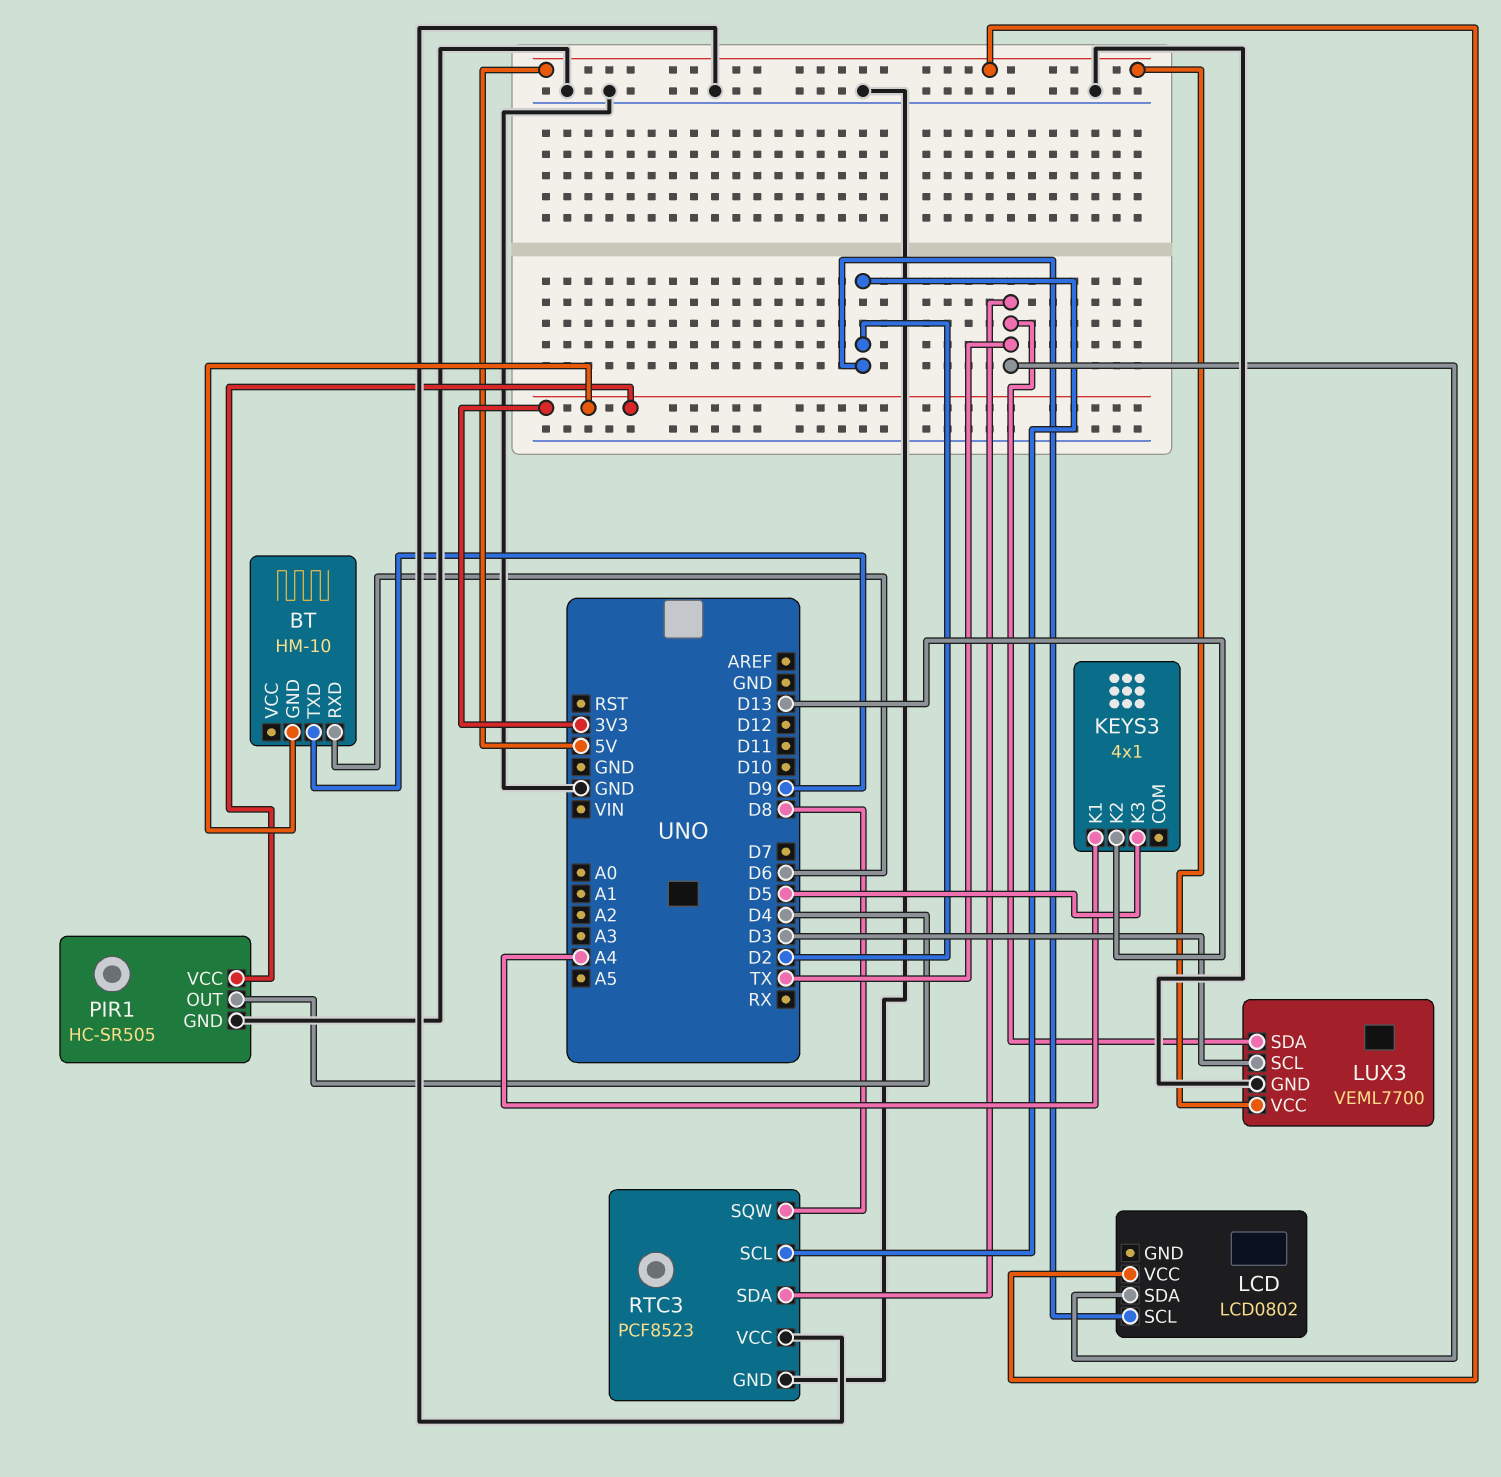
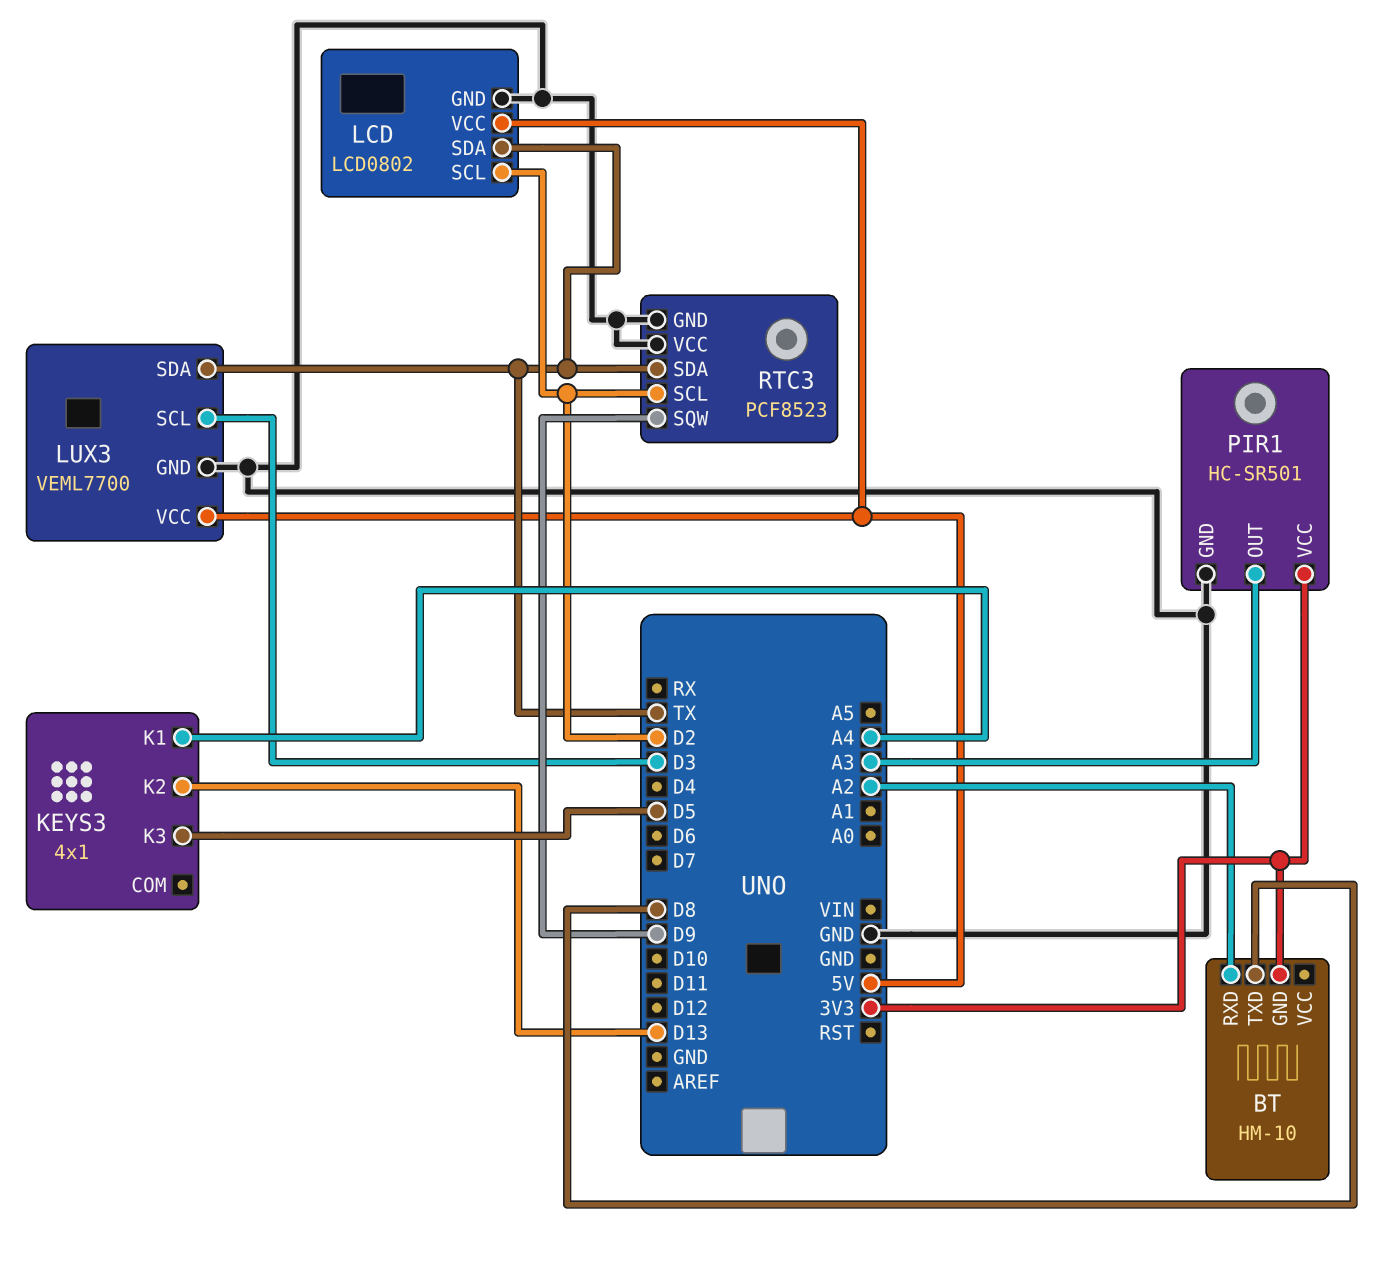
BT pin RXD: D6 -> A2
BT pin TXD: D9 -> D8
LCD pin GND: none -> GND
PIR1: HC-SR505 -> HC-SR501
PIR1 pin OUT: D4 -> A3
RTC3 pin SQW: D8 -> D9

